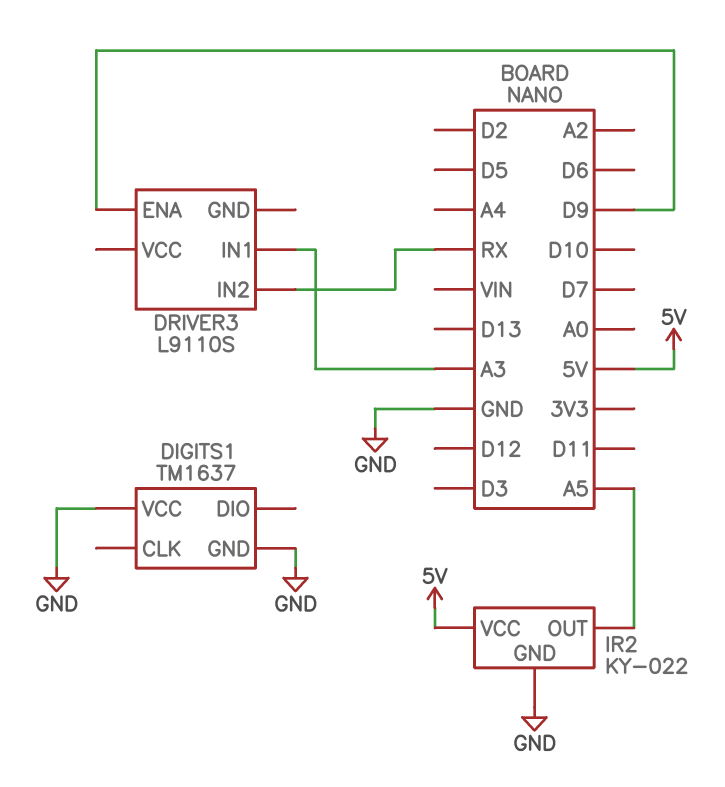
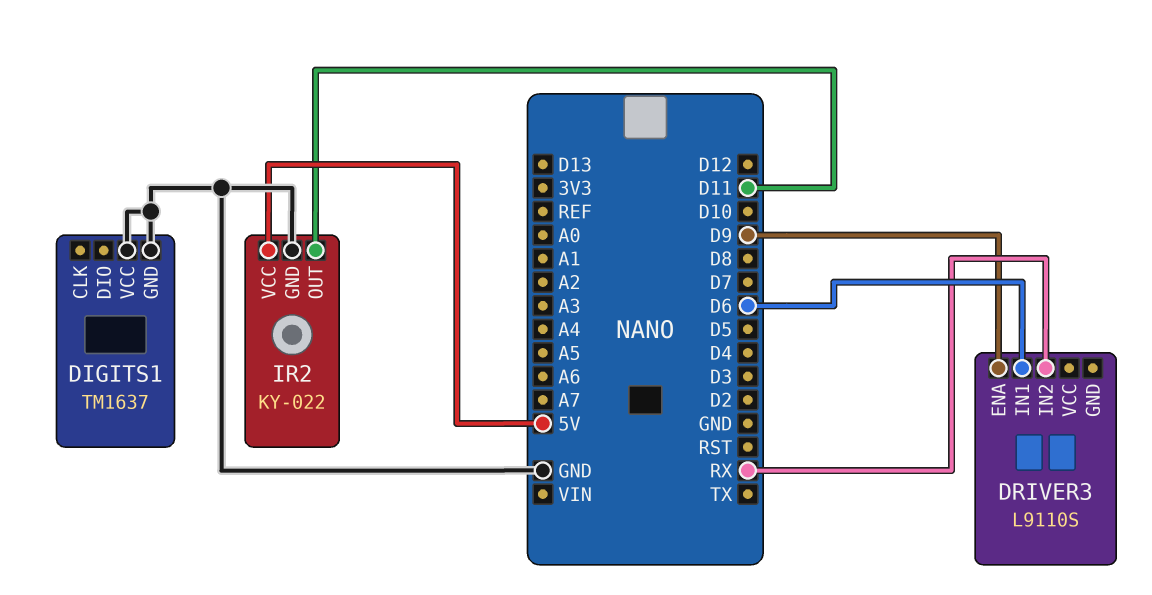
DRIVER3 pin IN1: A3 -> D6
IR2 pin OUT: A5 -> D11

